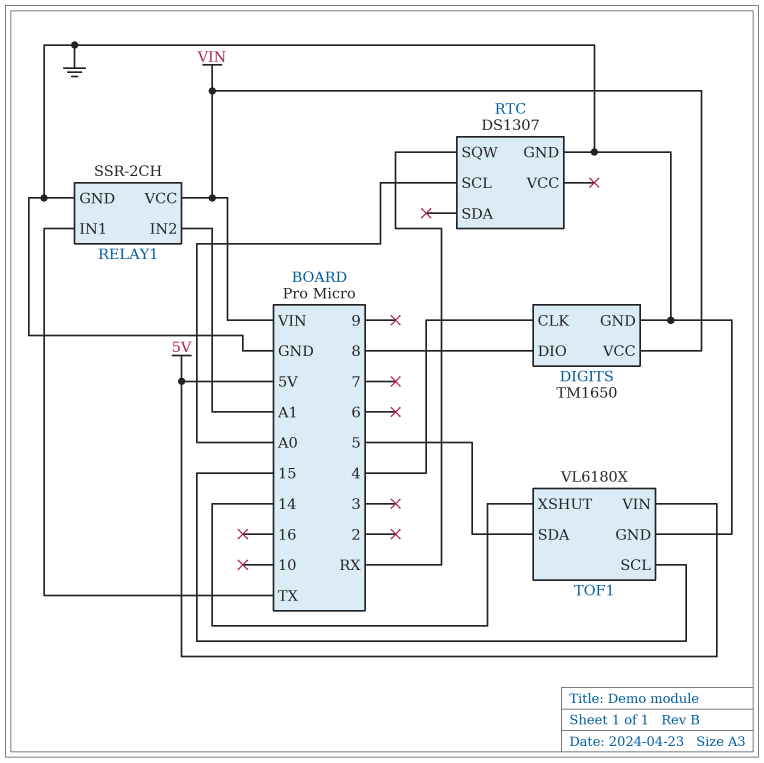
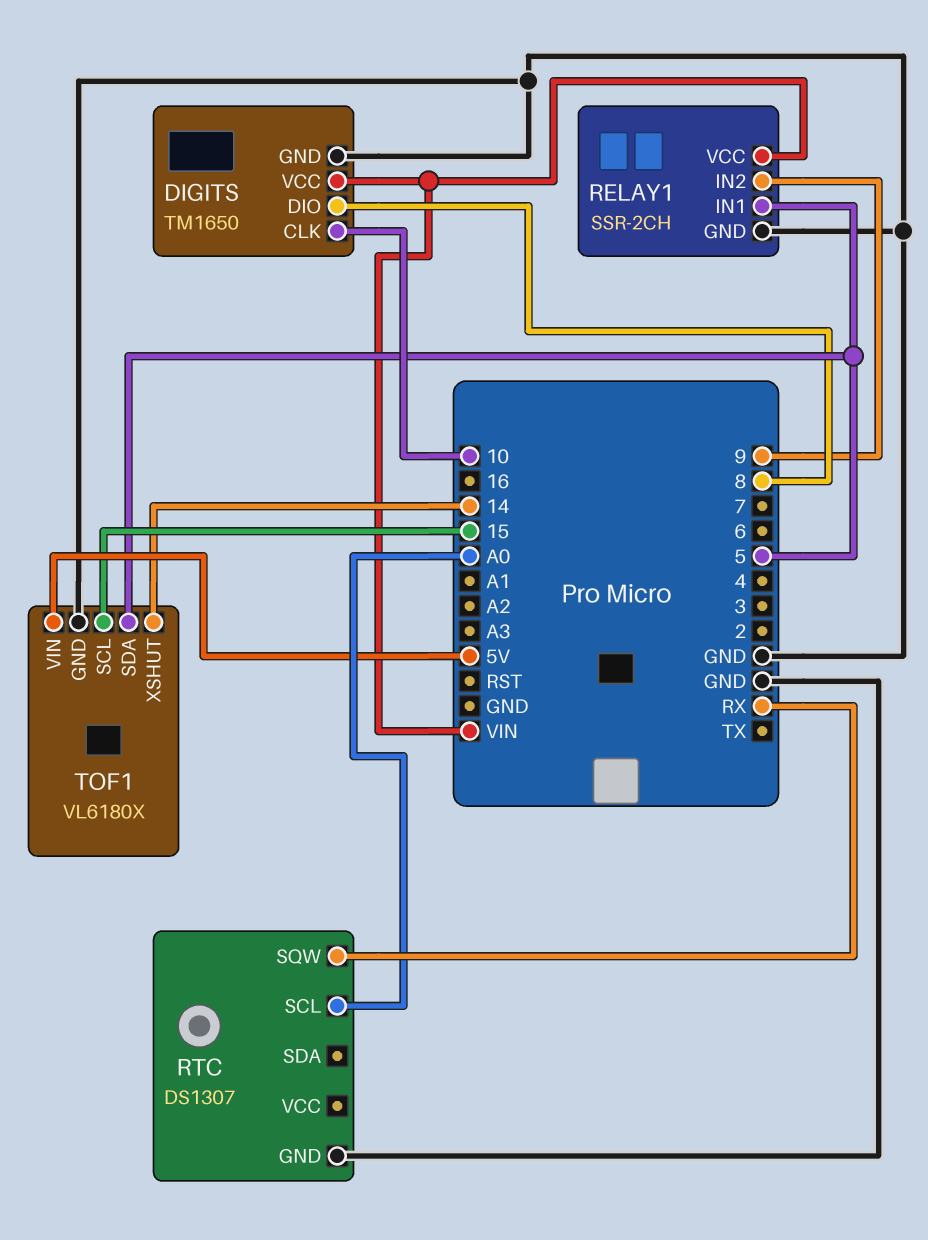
DIGITS pin CLK: 4 -> 10
RELAY1 pin IN1: TX -> 5
RELAY1 pin IN2: A1 -> 9

